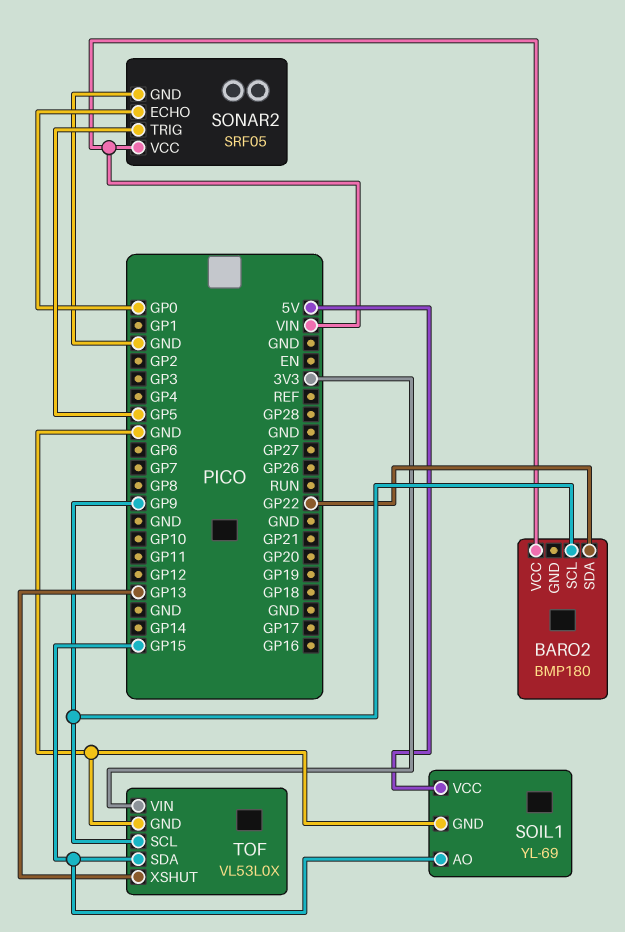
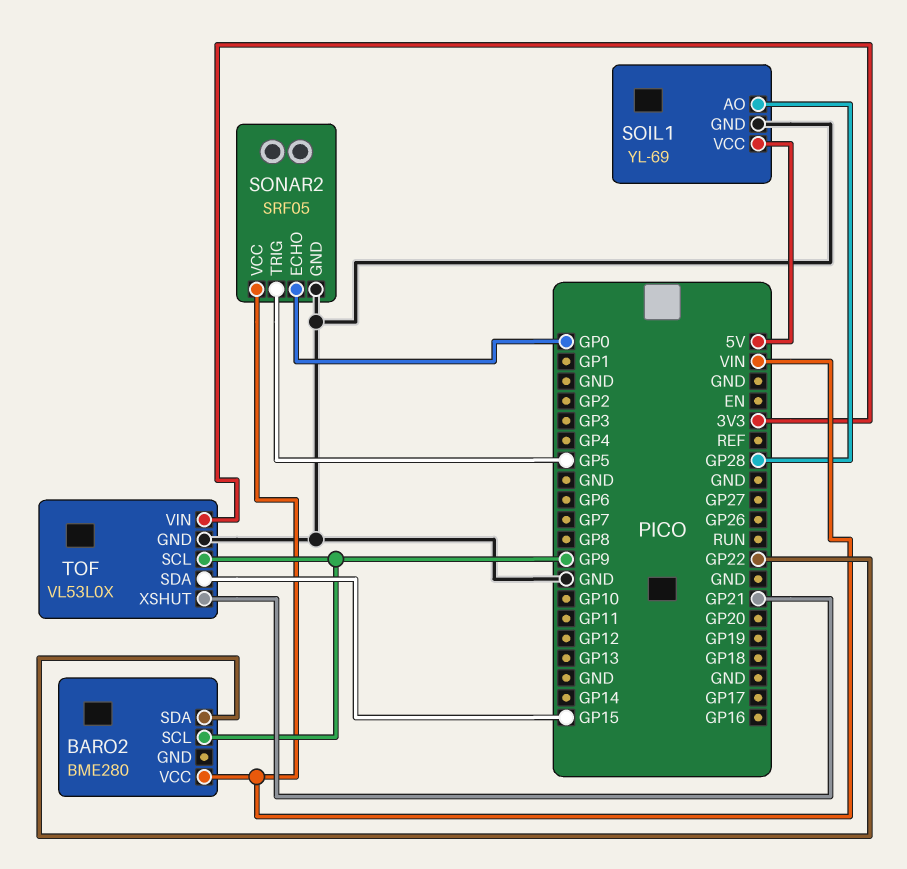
BARO2: BMP180 -> BME280
SOIL1 pin AO: GP15 -> GP28
TOF pin XSHUT: GP13 -> GP21

